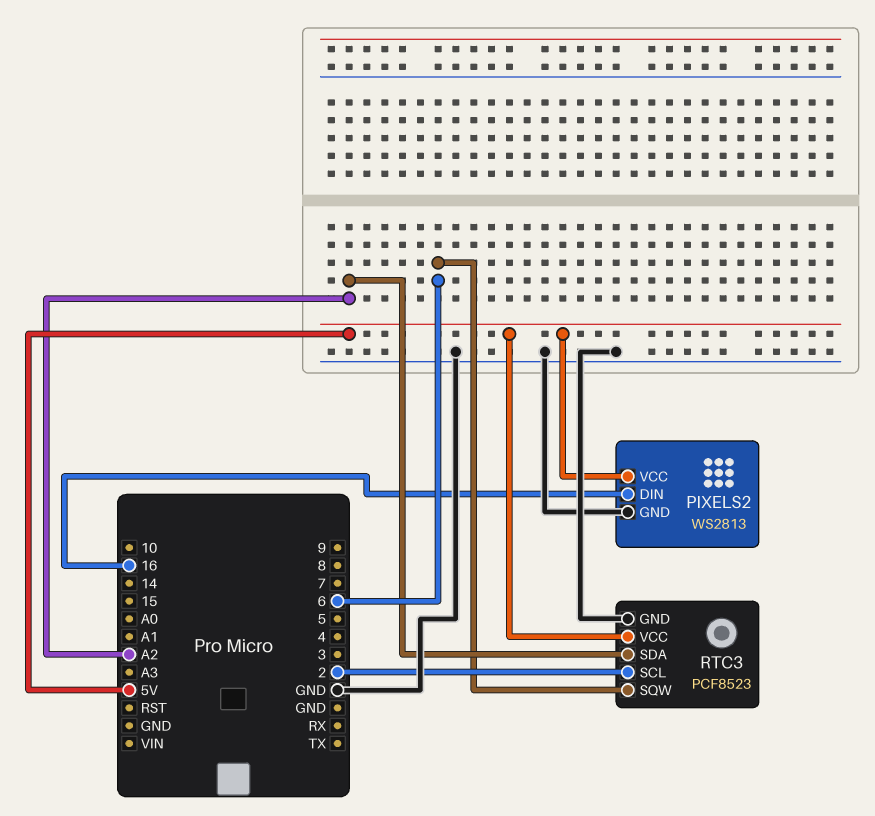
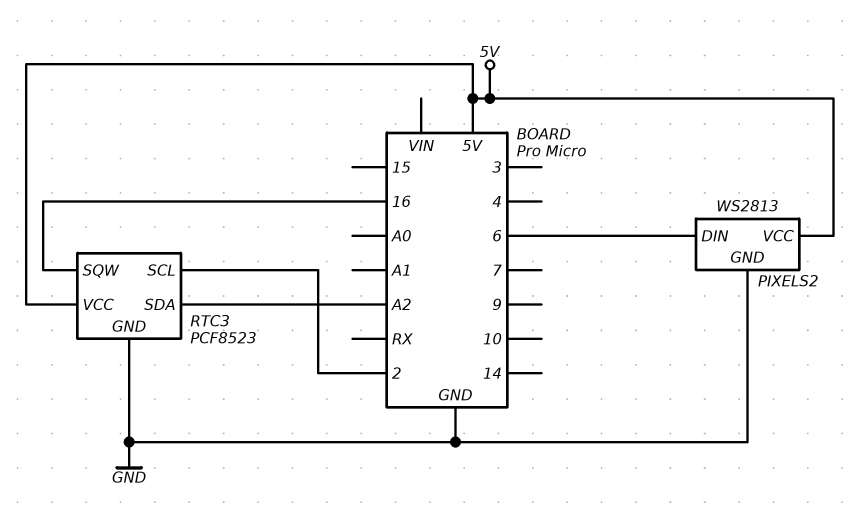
PIXELS2 pin DIN: 16 -> 6
RTC3 pin SQW: 6 -> 16

